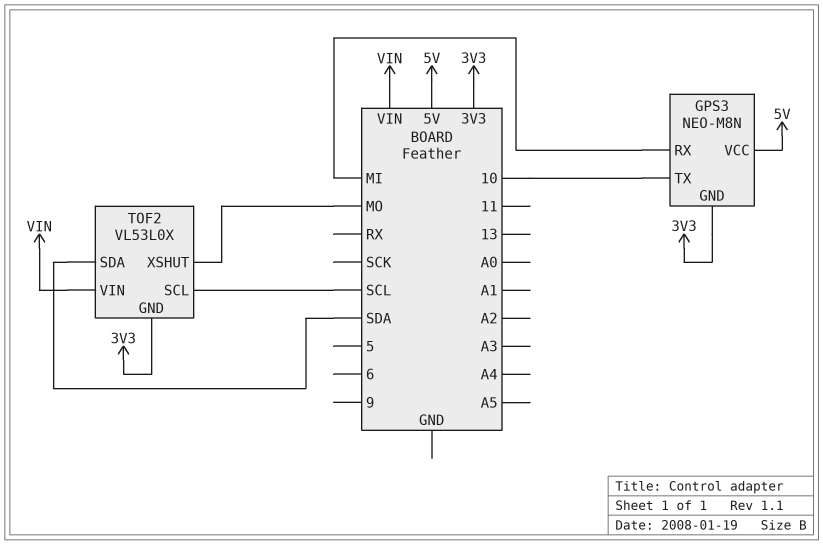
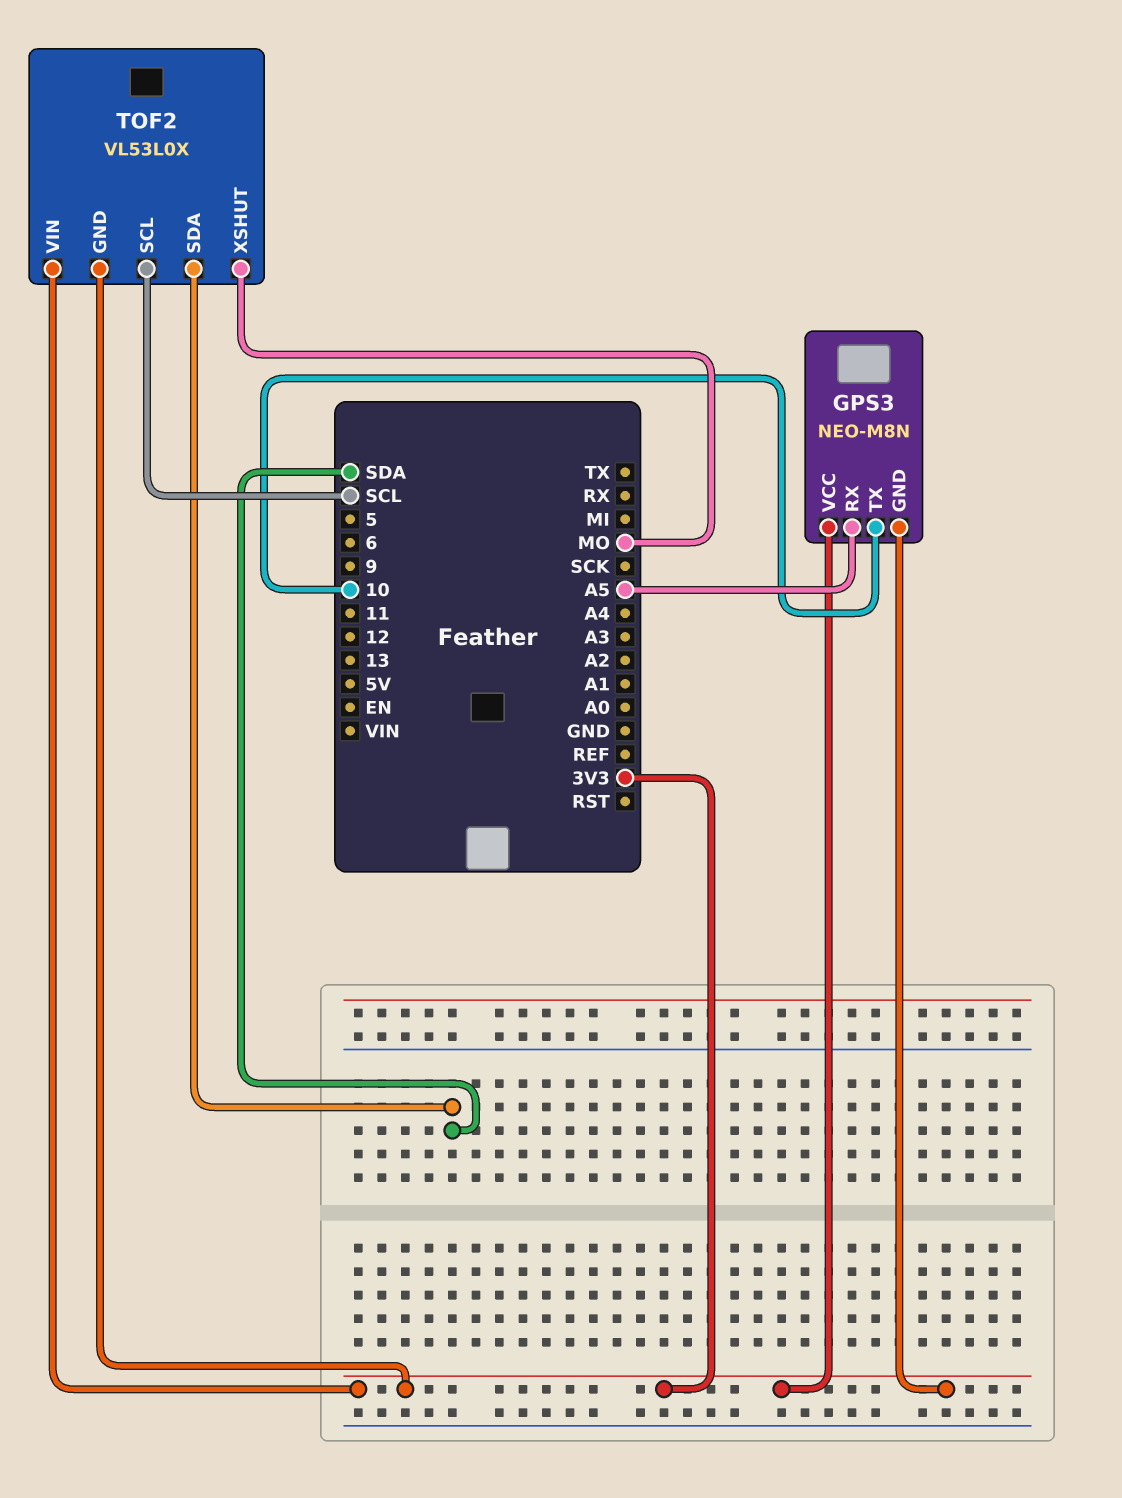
GPS3 pin RX: MI -> A5
GPS3 pin VCC: 5V -> 3V3
TOF2 pin VIN: VIN -> 3V3

